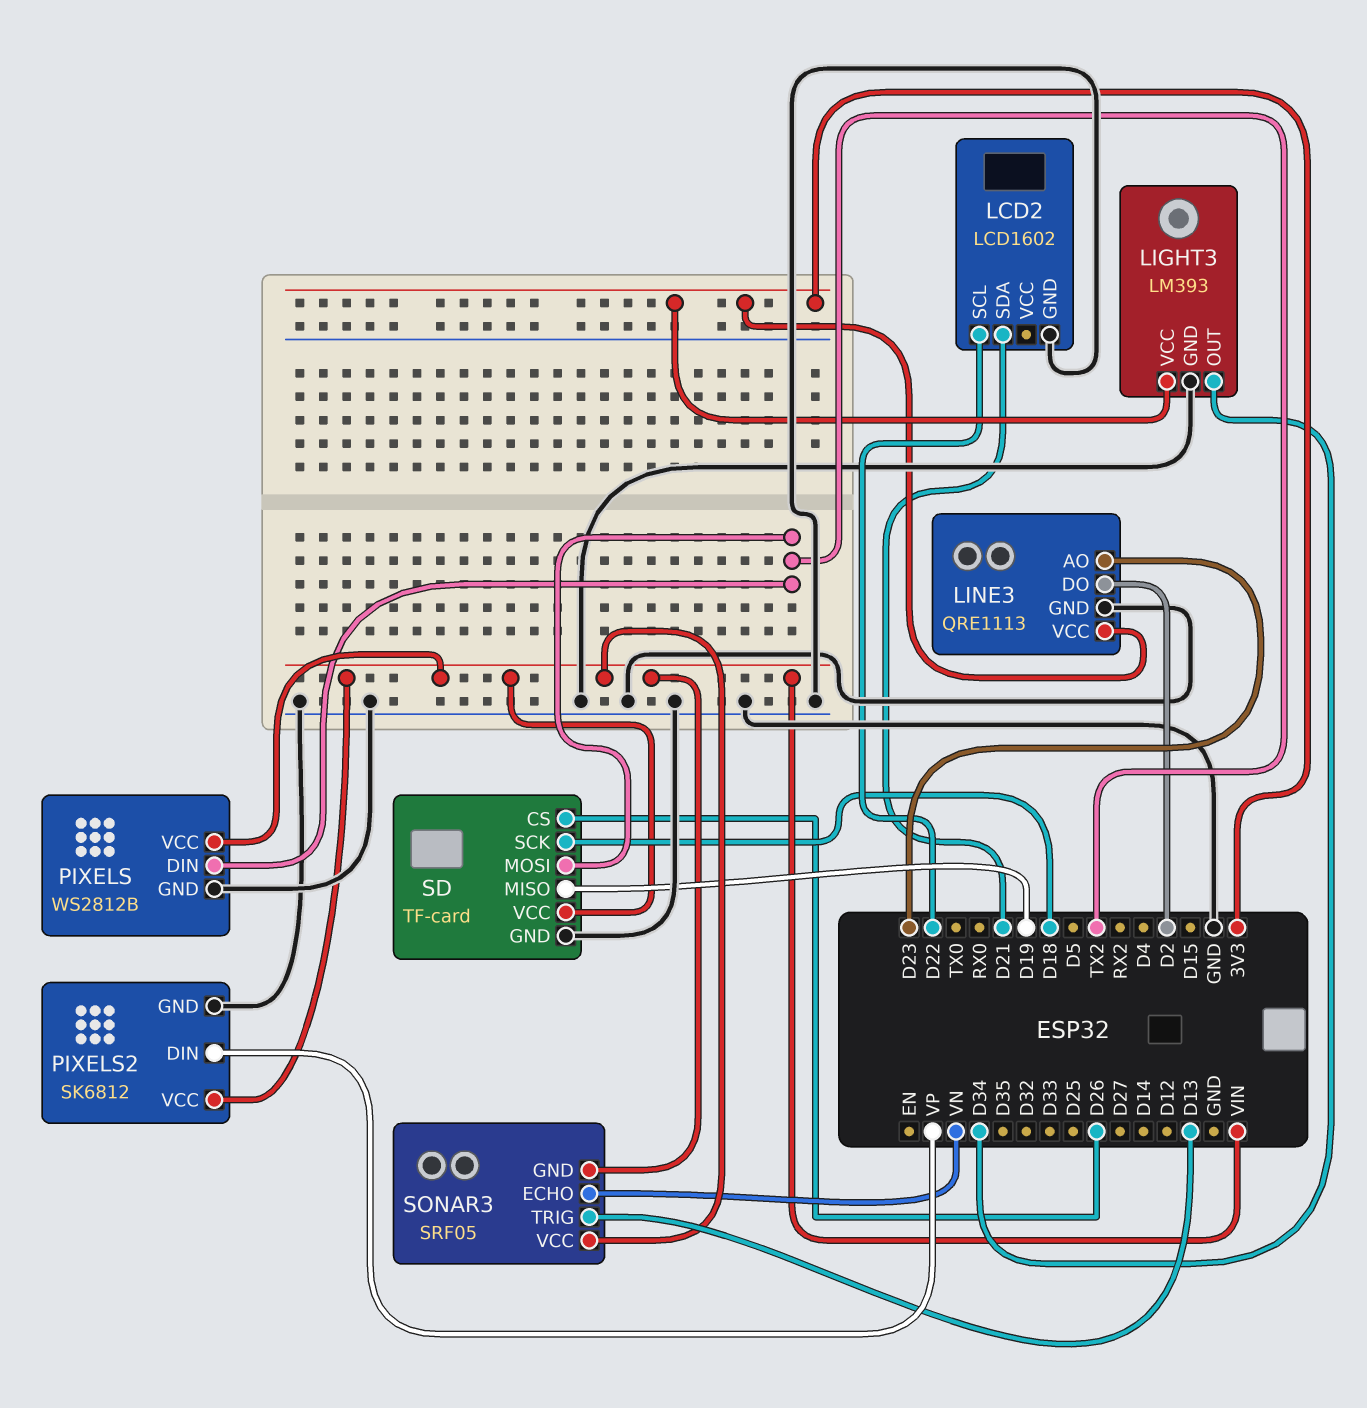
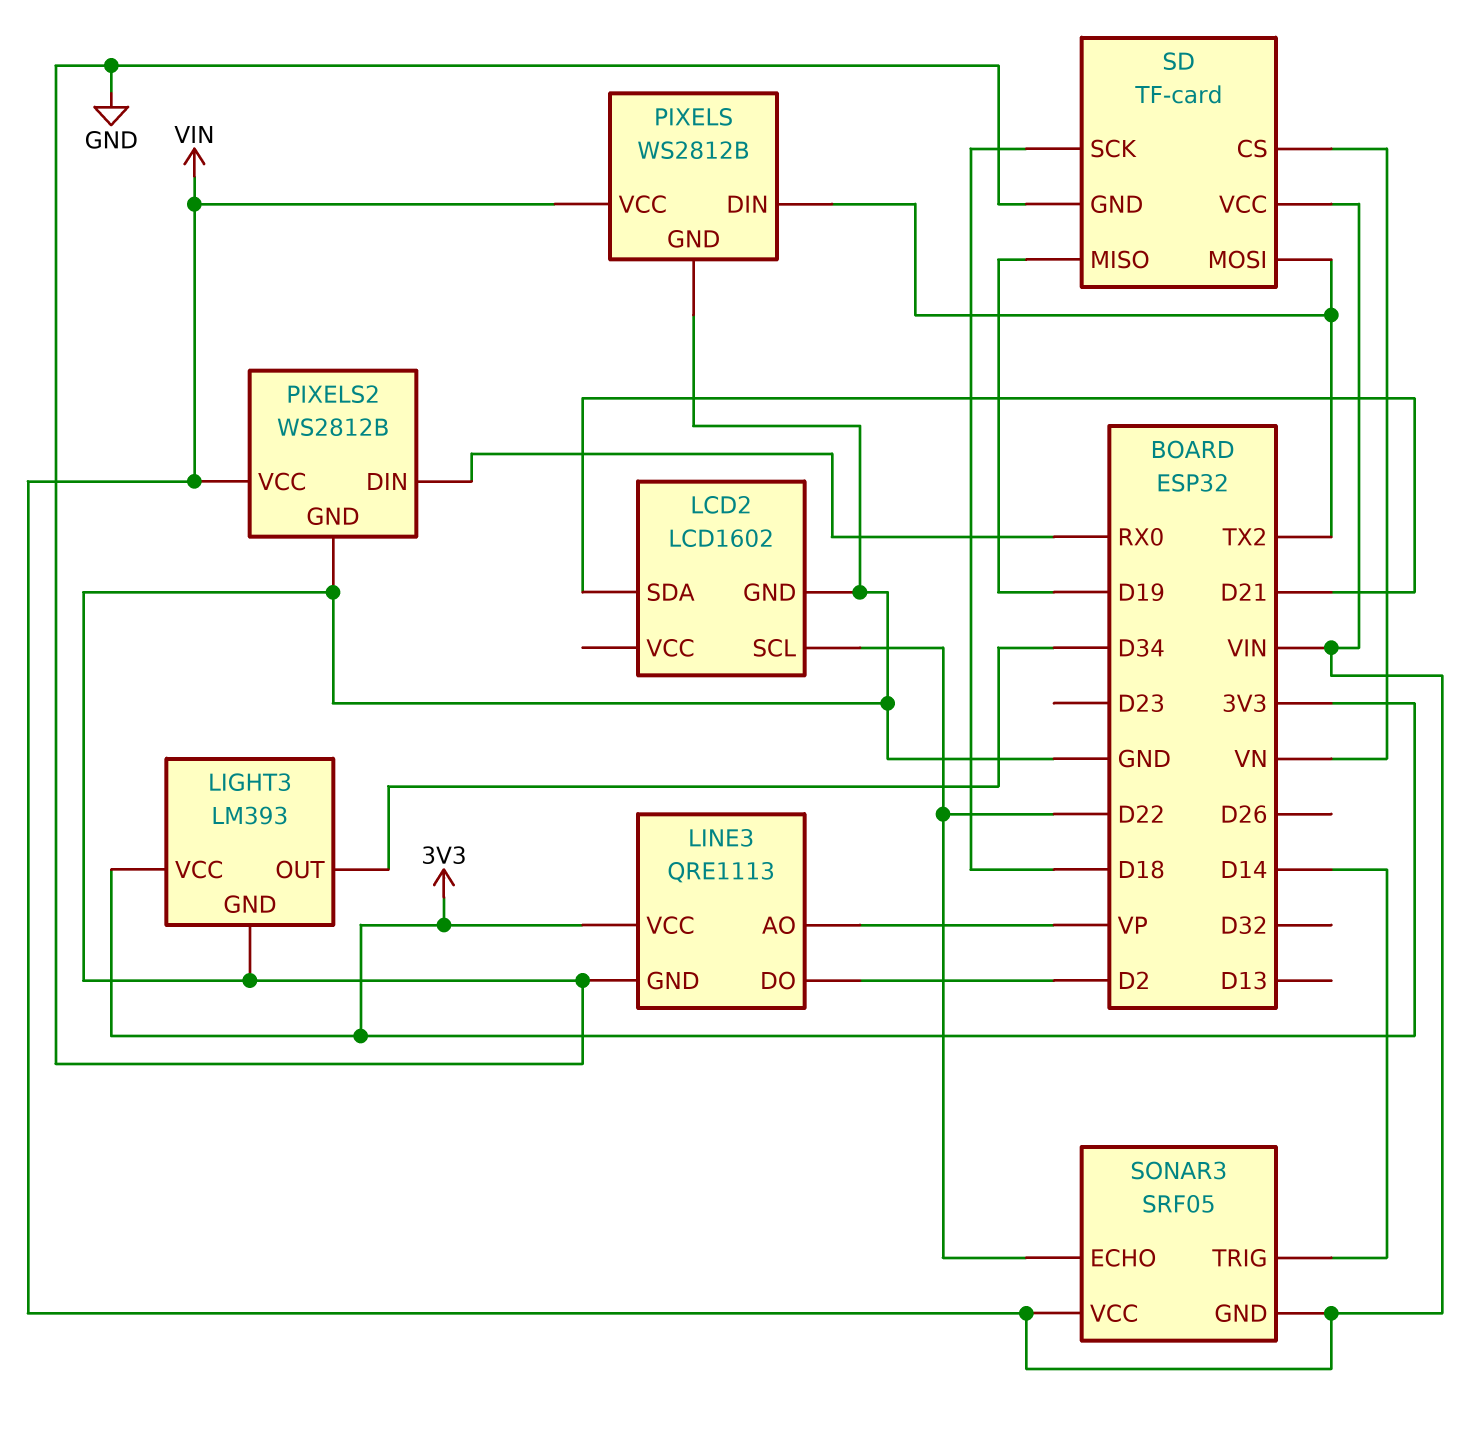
LINE3 pin AO: D23 -> VP
PIXELS2: SK6812 -> WS2812B
PIXELS2 pin DIN: VP -> RX0
SD pin CS: D26 -> VN
SONAR3 pin ECHO: VN -> D22
SONAR3 pin TRIG: D13 -> D14

